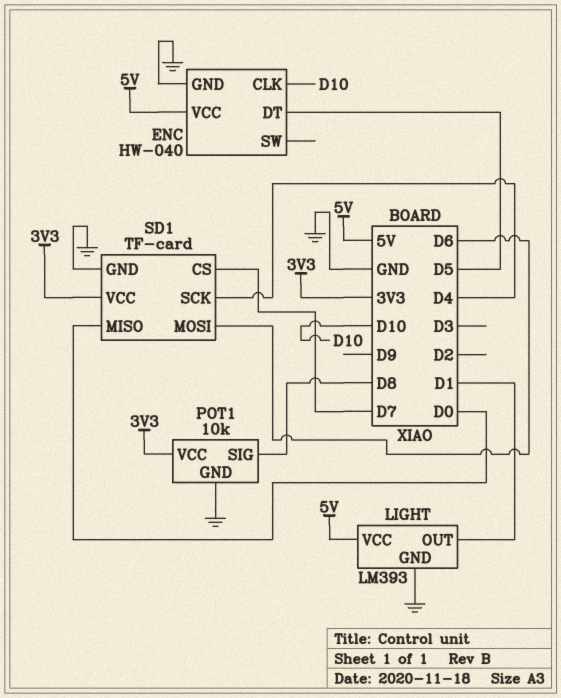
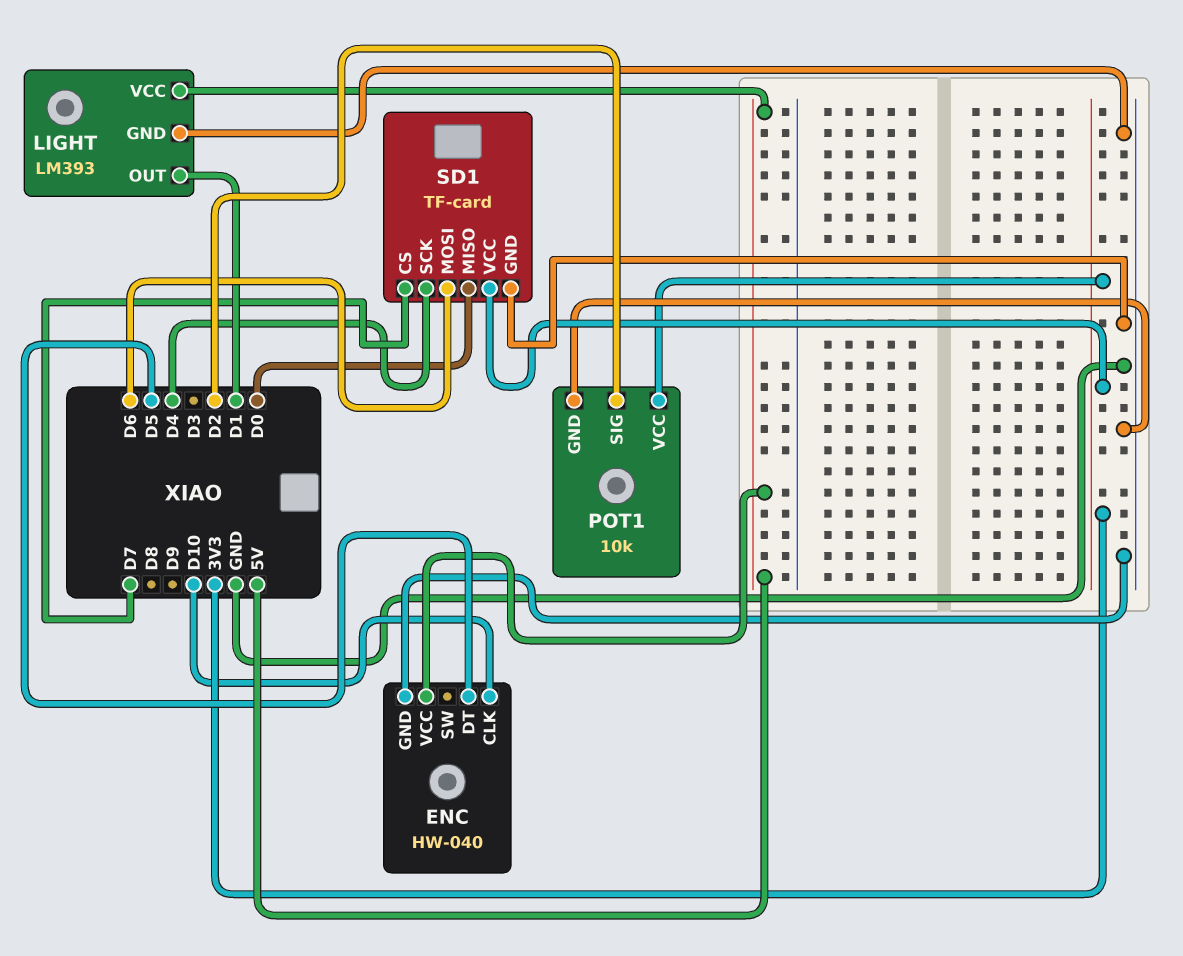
POT1 pin SIG: D8 -> D2

